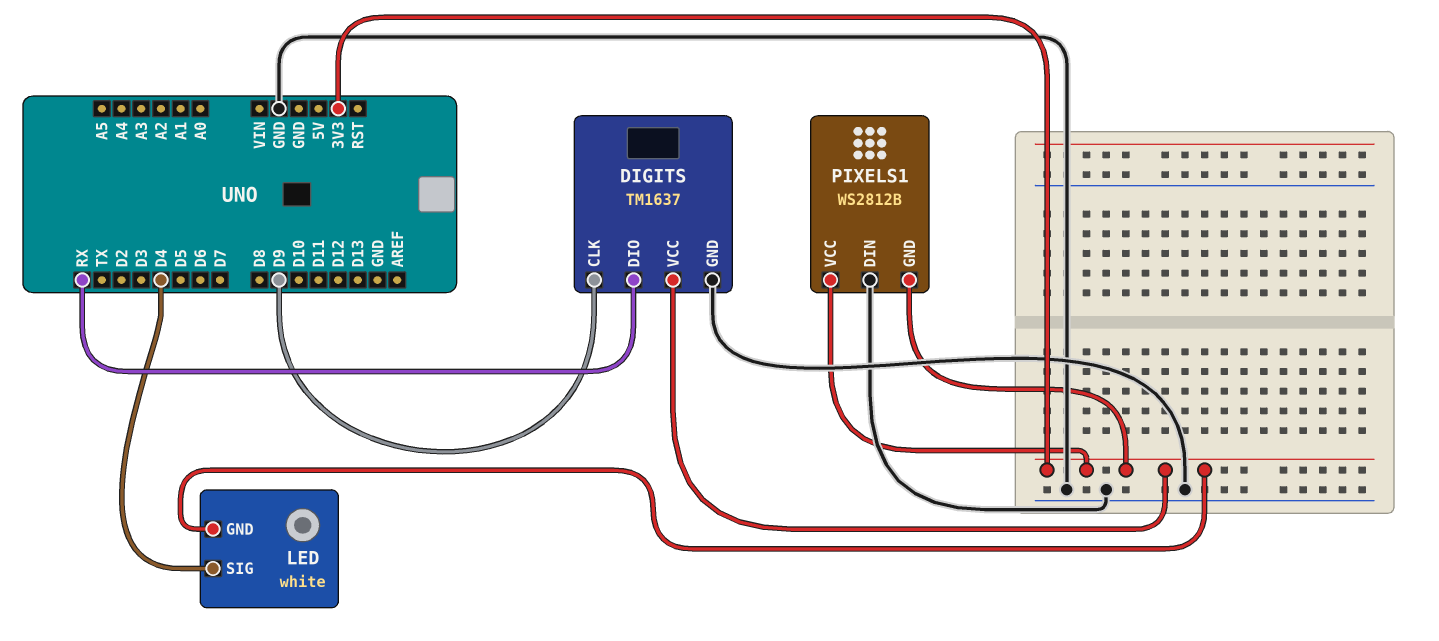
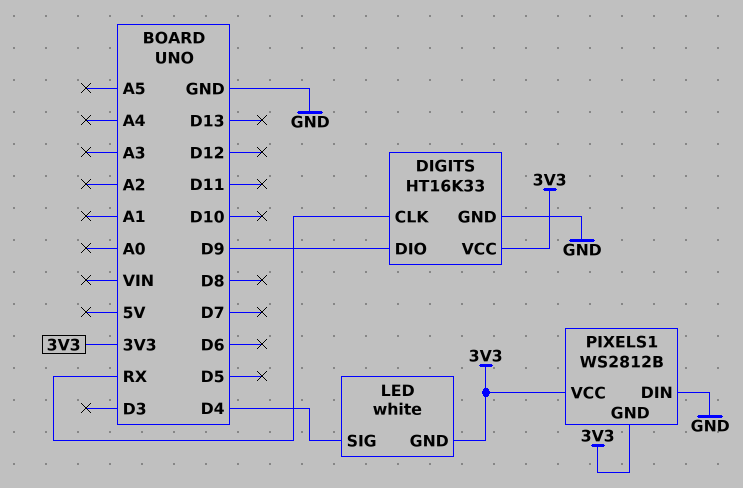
DIGITS: TM1637 -> HT16K33
DIGITS pin CLK: D9 -> RX
DIGITS pin DIO: RX -> D9

